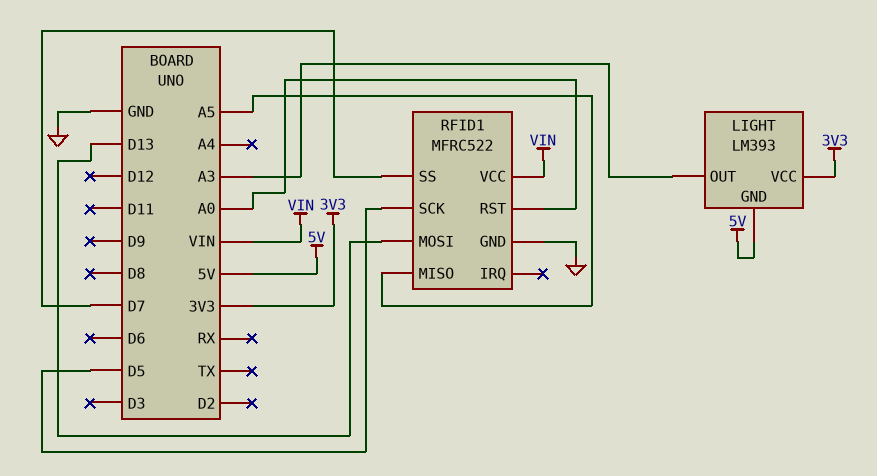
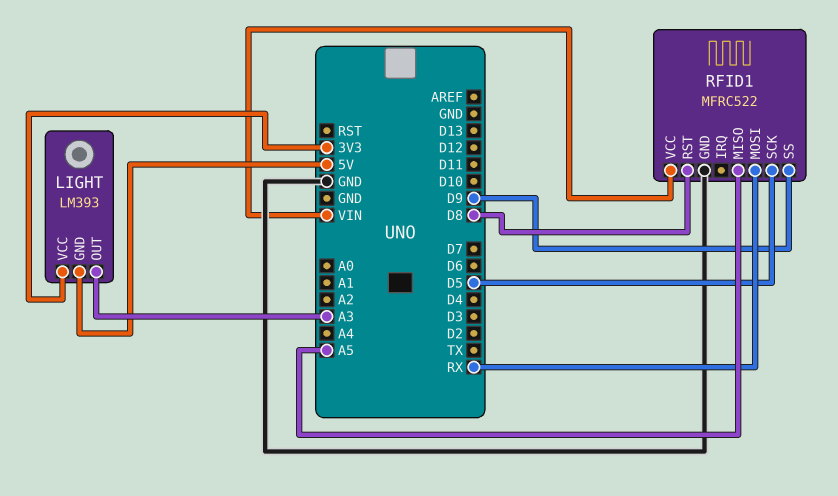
RFID1 pin MOSI: D13 -> RX
RFID1 pin RST: A0 -> D8
RFID1 pin SS: D7 -> D9

